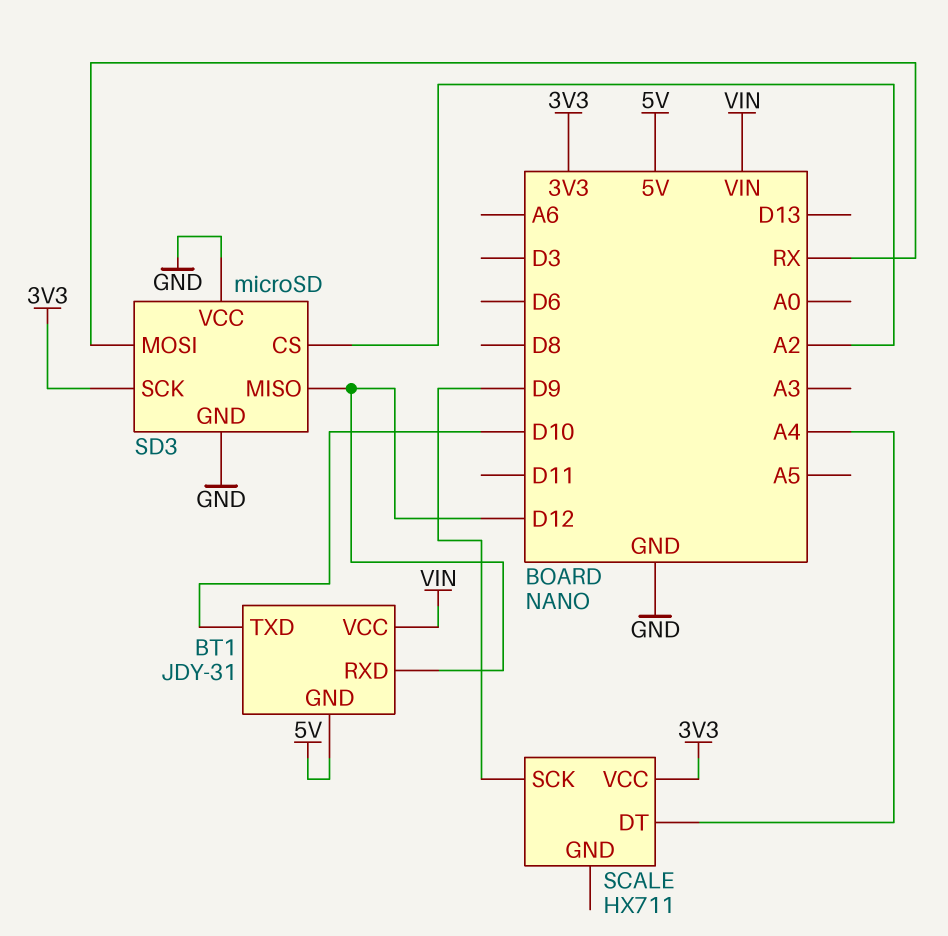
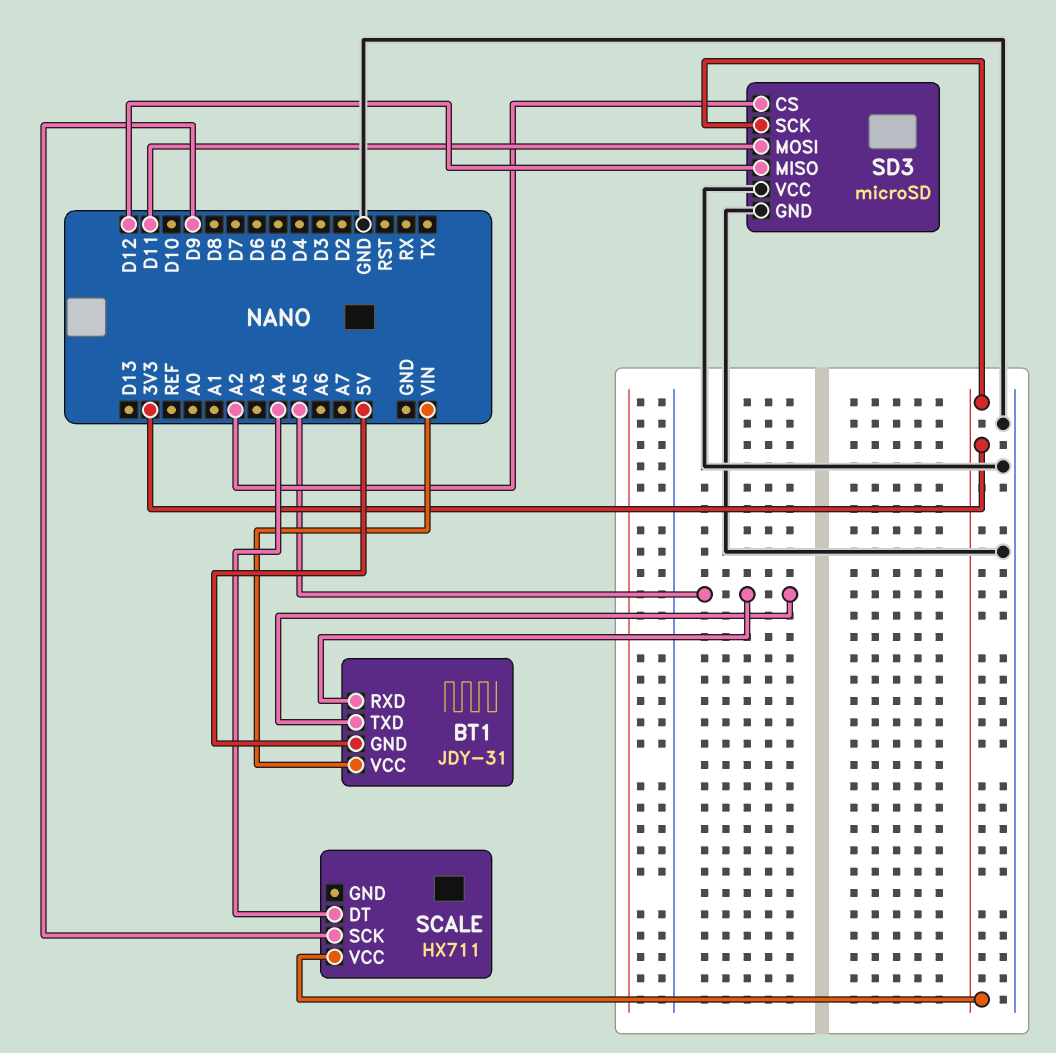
BT1 pin RXD: D12 -> A5
BT1 pin TXD: D10 -> A5
SD3 pin MOSI: RX -> D11

